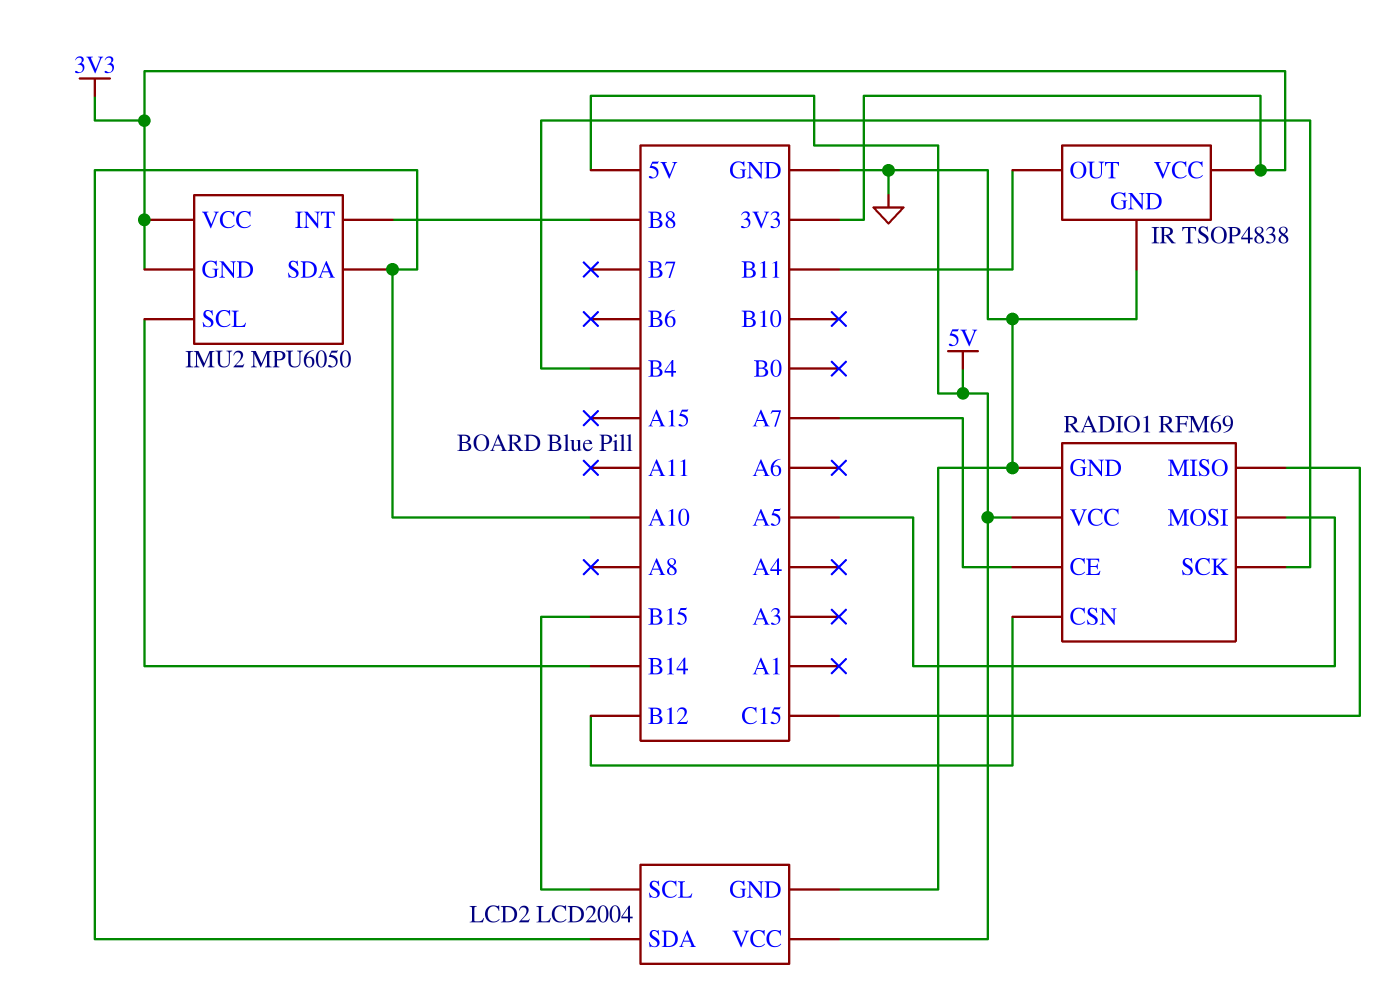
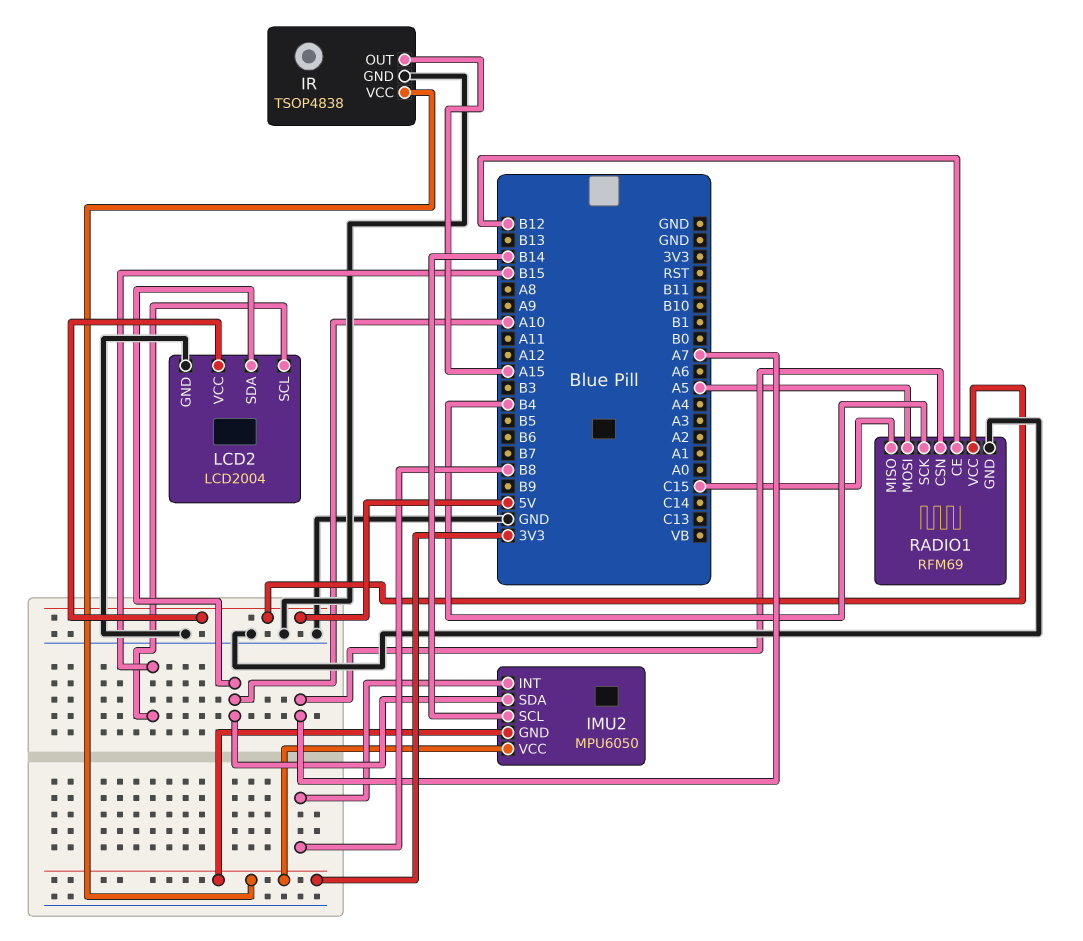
IR pin OUT: B11 -> A15
RADIO1 pin CE: A7 -> B12
RADIO1 pin CSN: B12 -> A7

